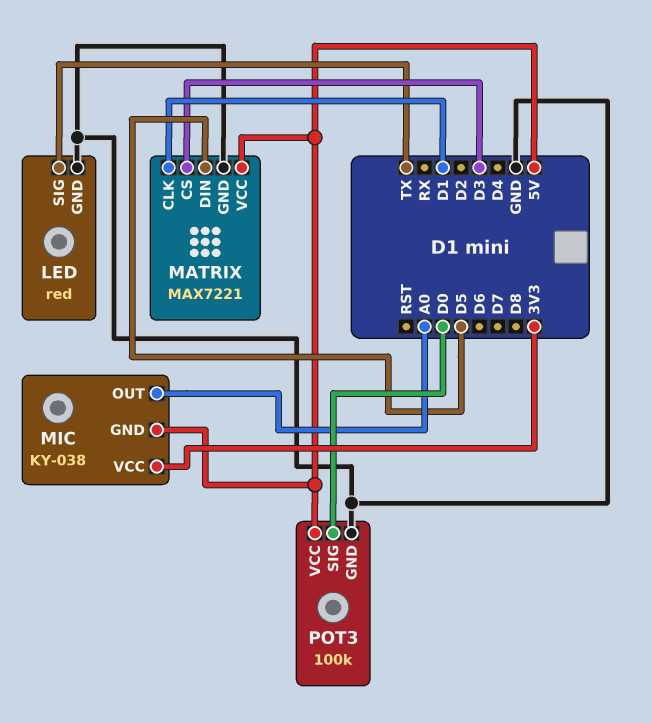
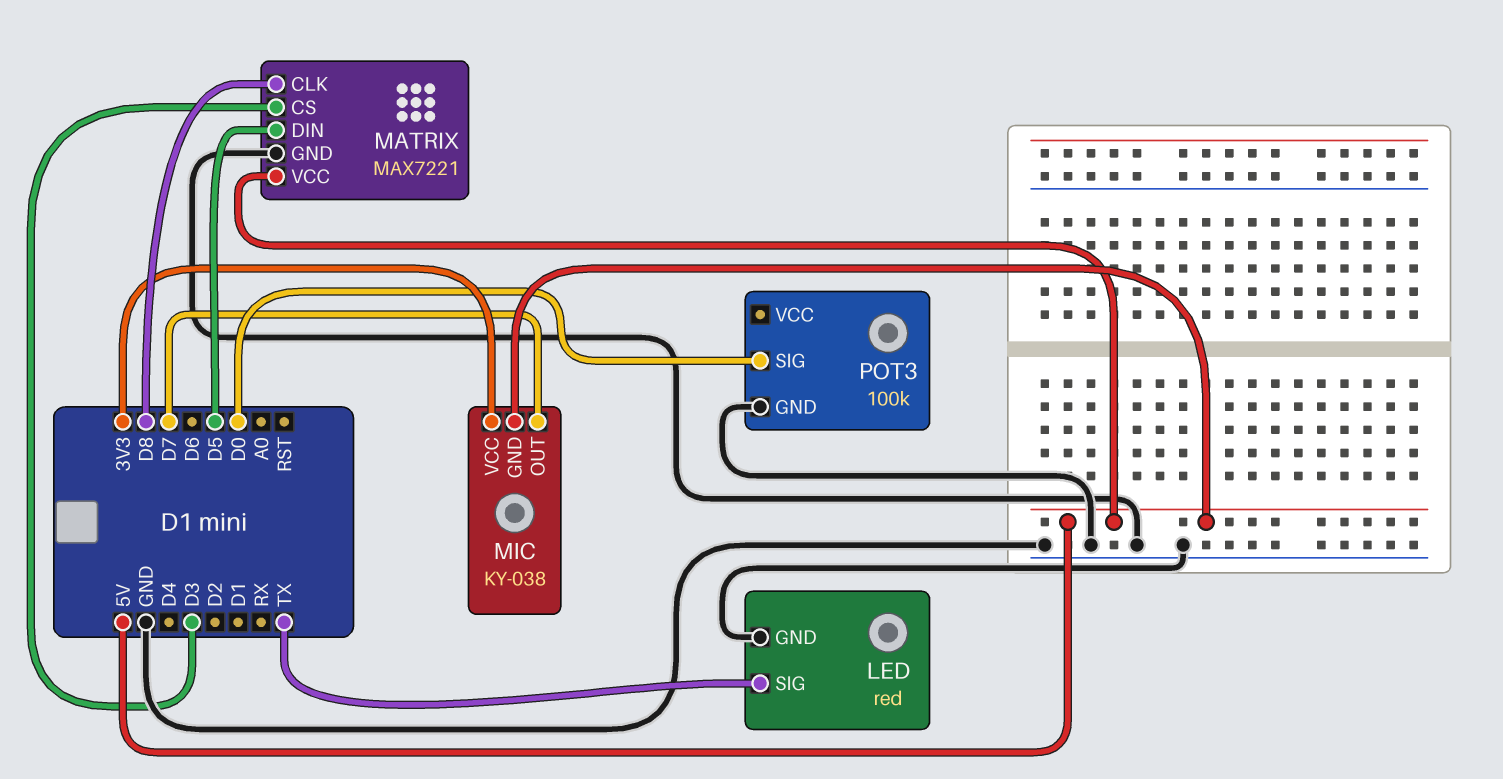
MATRIX pin CLK: D1 -> D8
MIC pin OUT: A0 -> D7
POT3 pin VCC: 5V -> none

